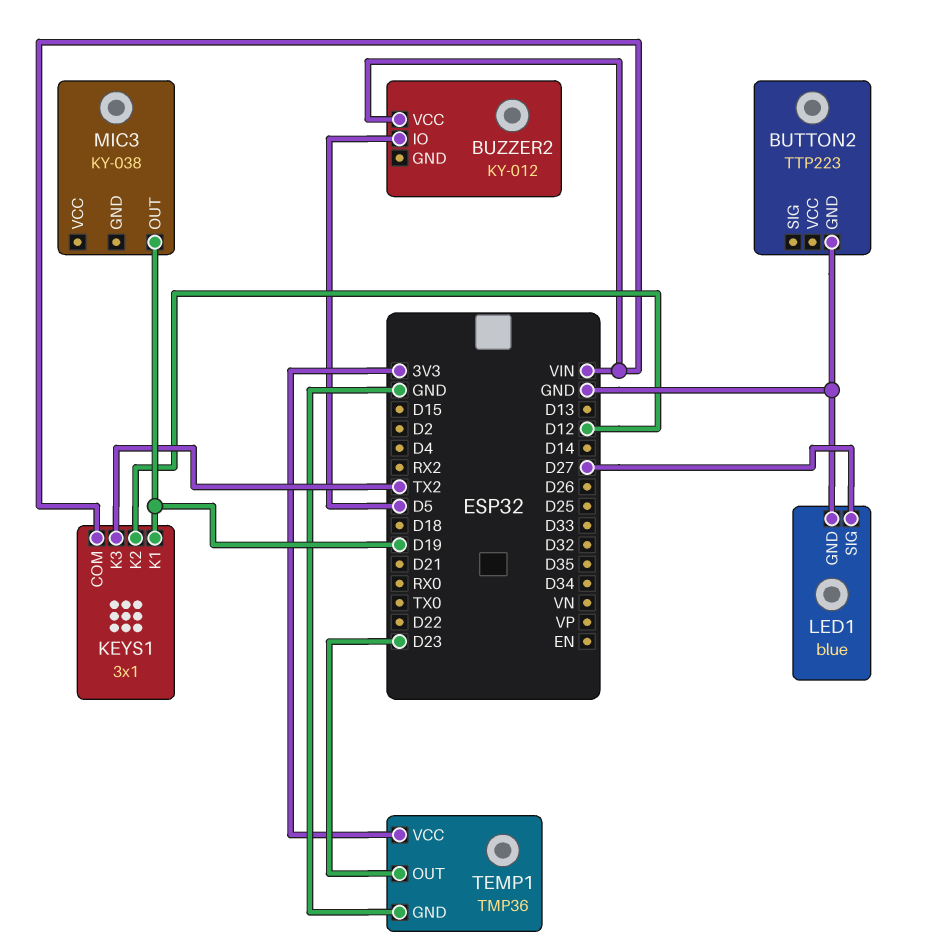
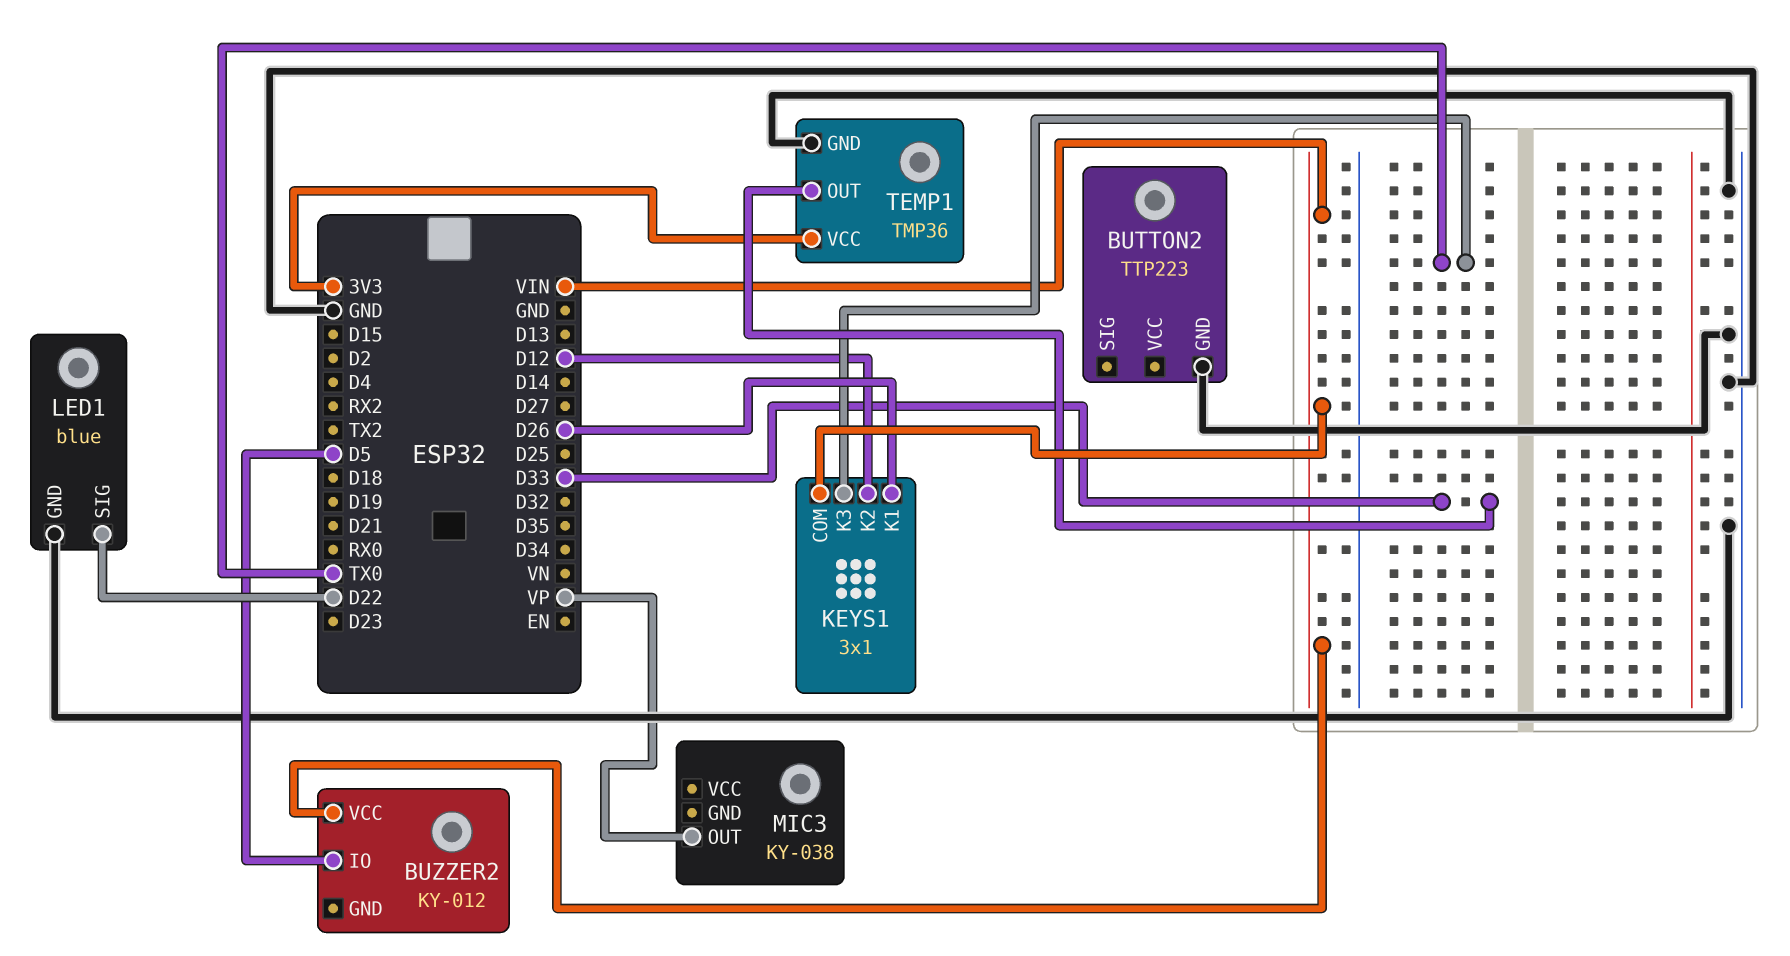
KEYS1 pin K1: D19 -> D26
KEYS1 pin K3: TX2 -> TX0
LED1 pin SIG: D27 -> D22
MIC3 pin OUT: D19 -> VP
TEMP1 pin OUT: D23 -> D33

